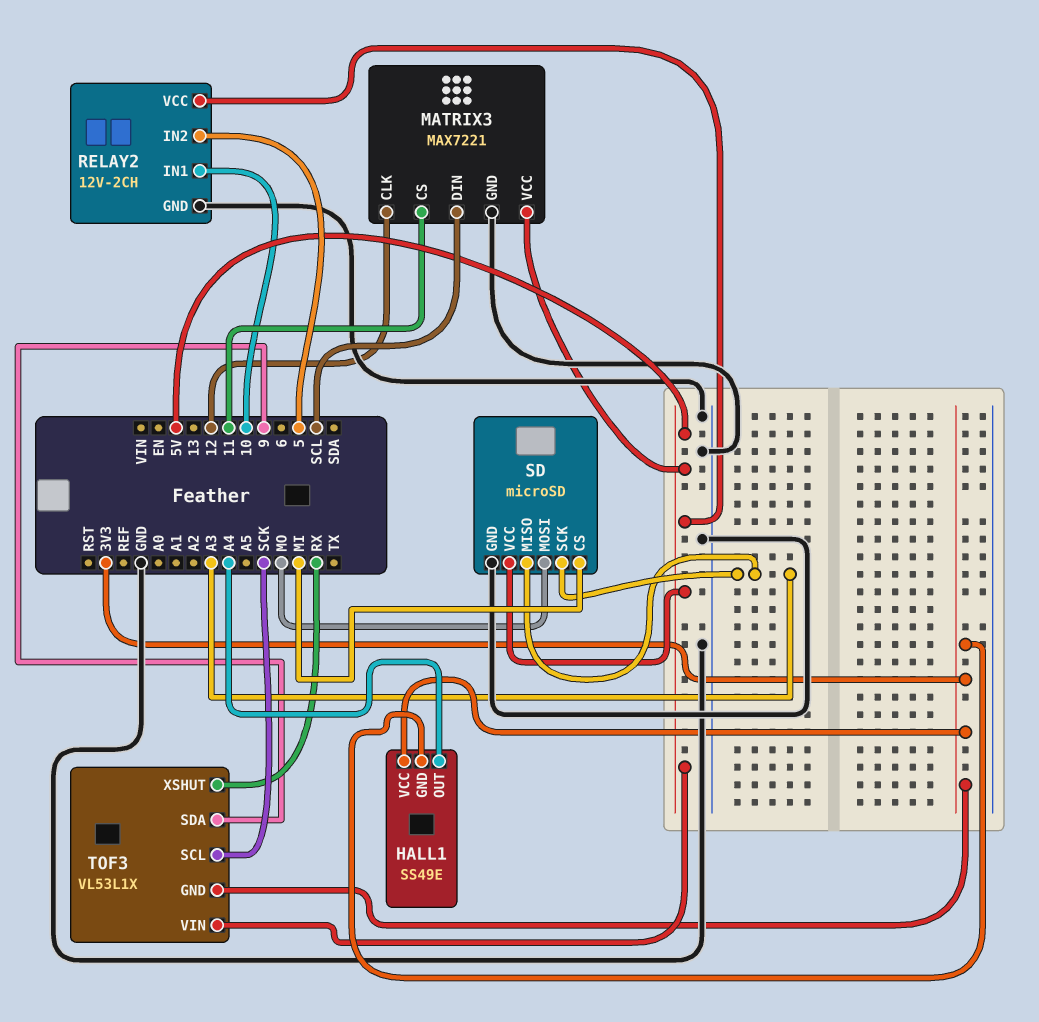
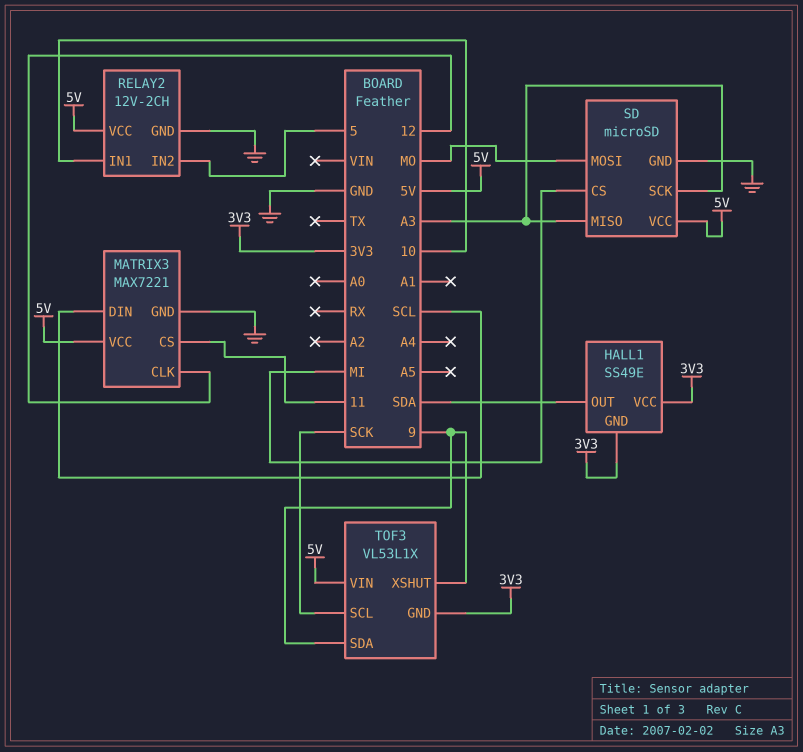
HALL1 pin OUT: A4 -> SDA
TOF3 pin XSHUT: RX -> 9

